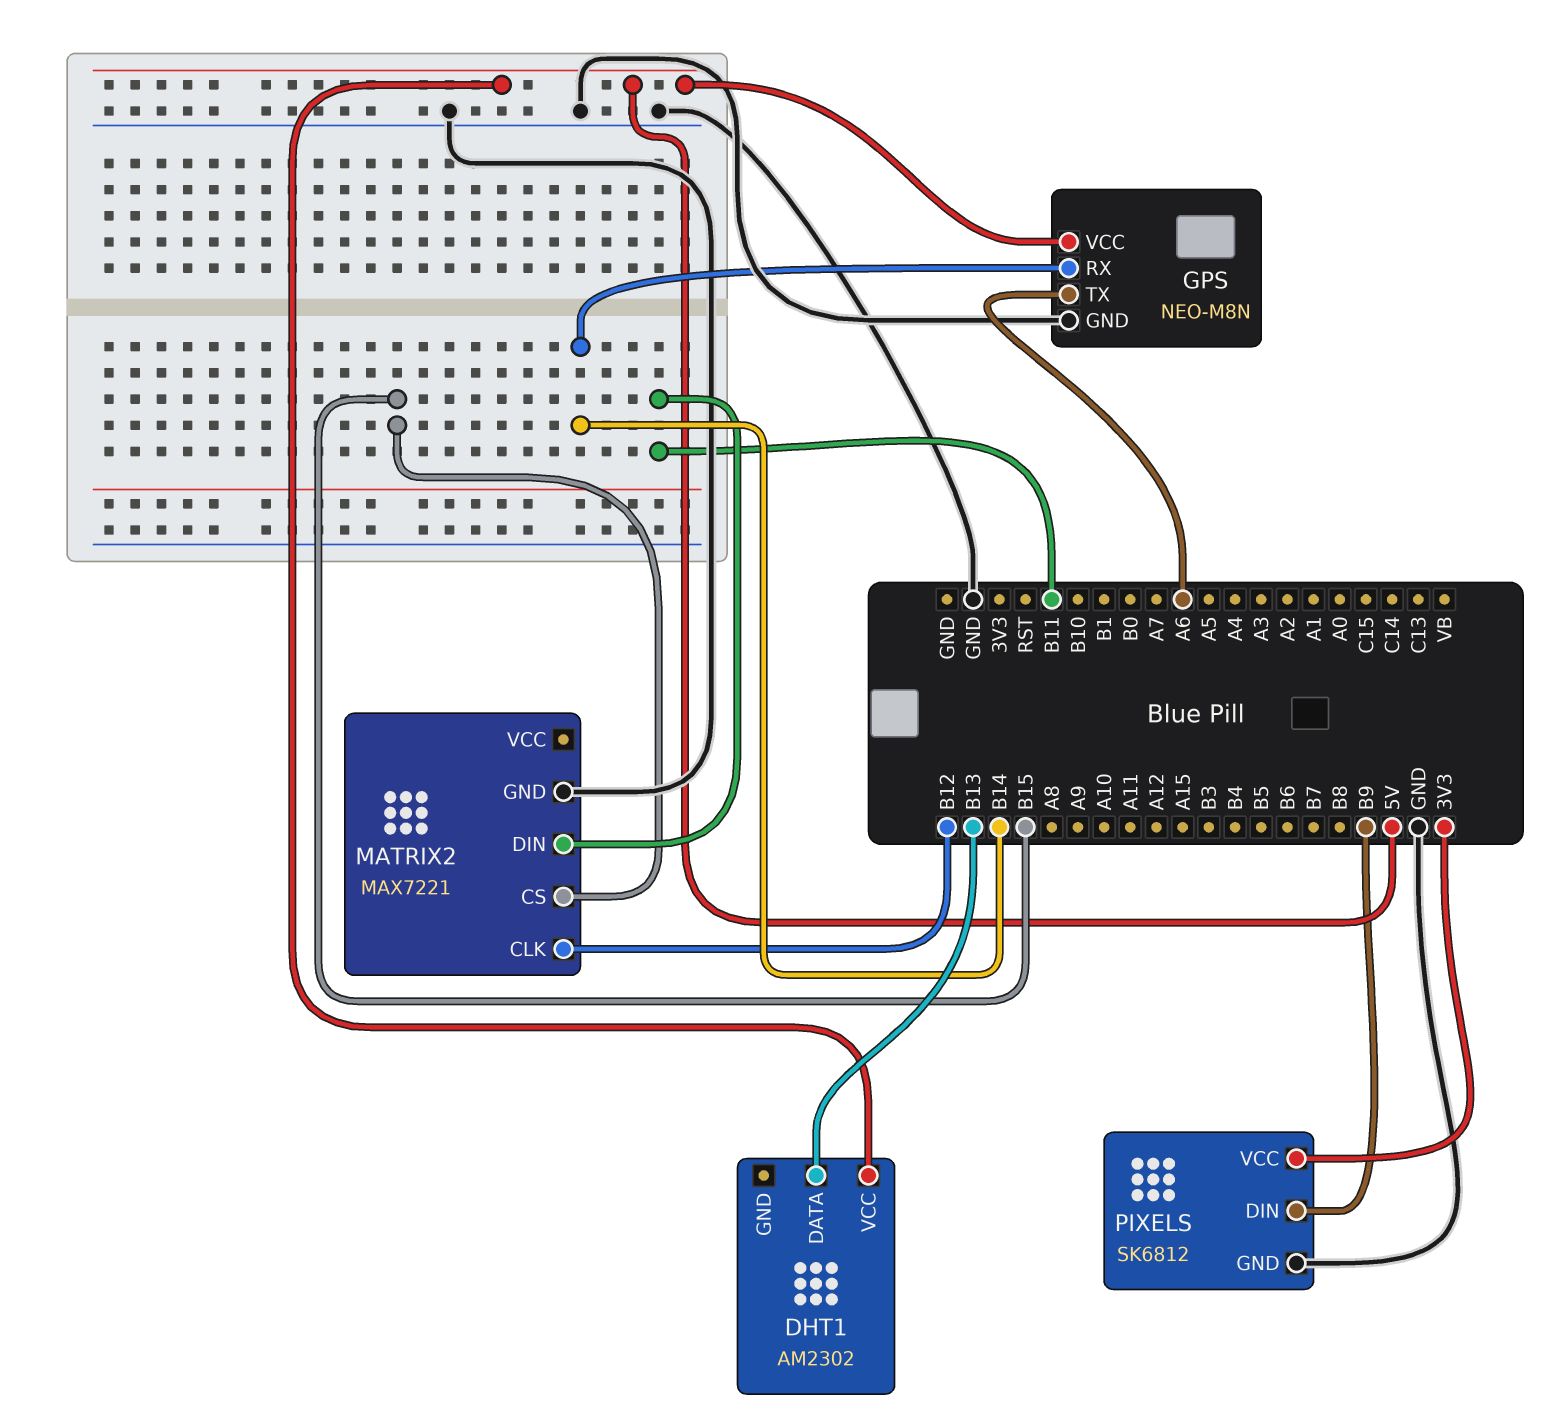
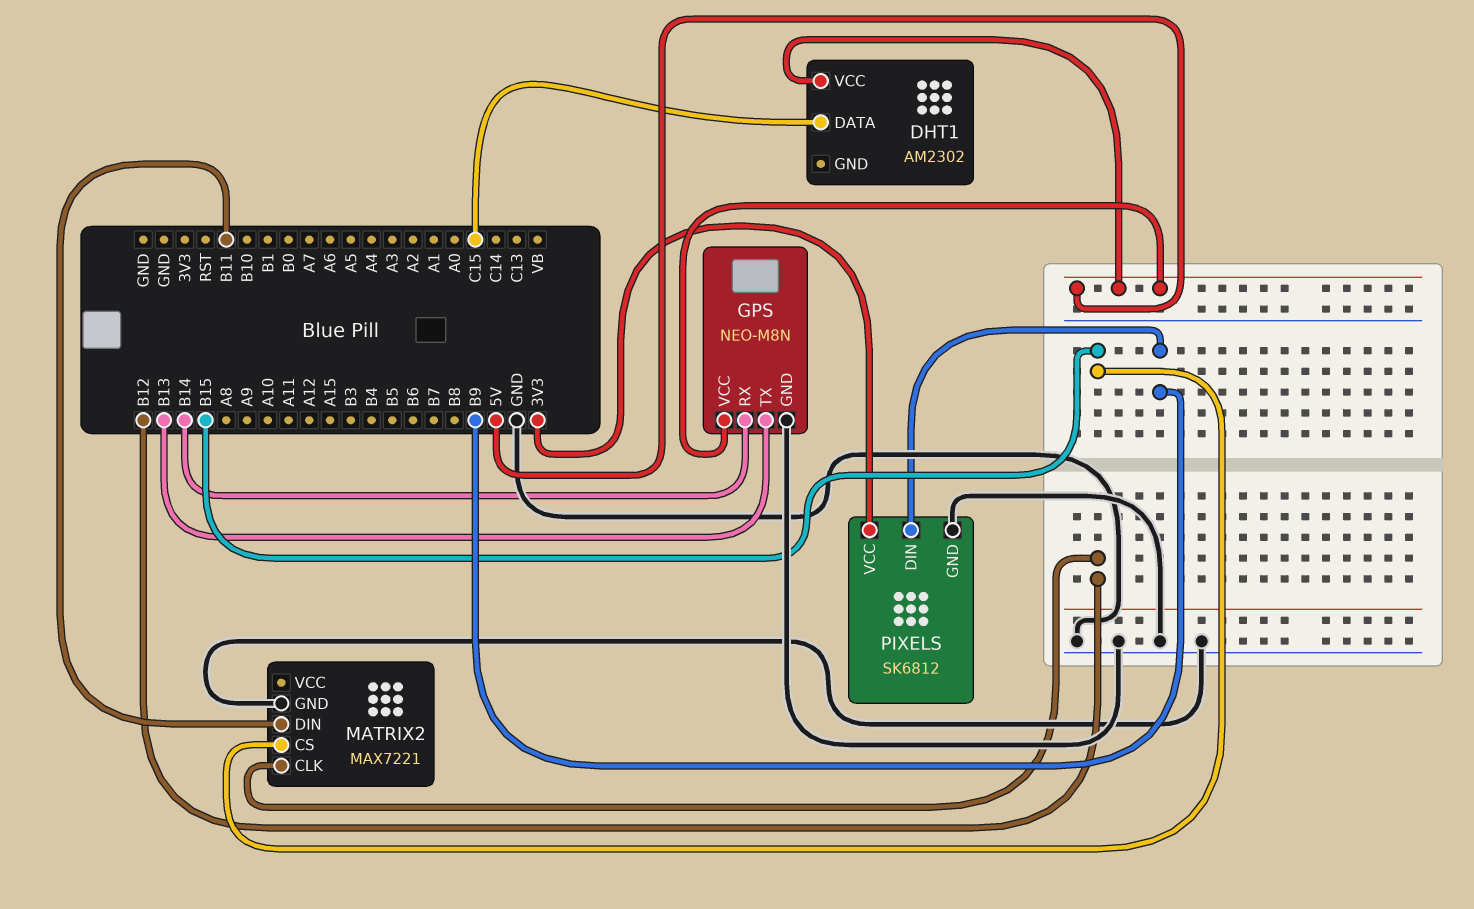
DHT1 pin DATA: B13 -> C15
GPS pin TX: A6 -> B13

